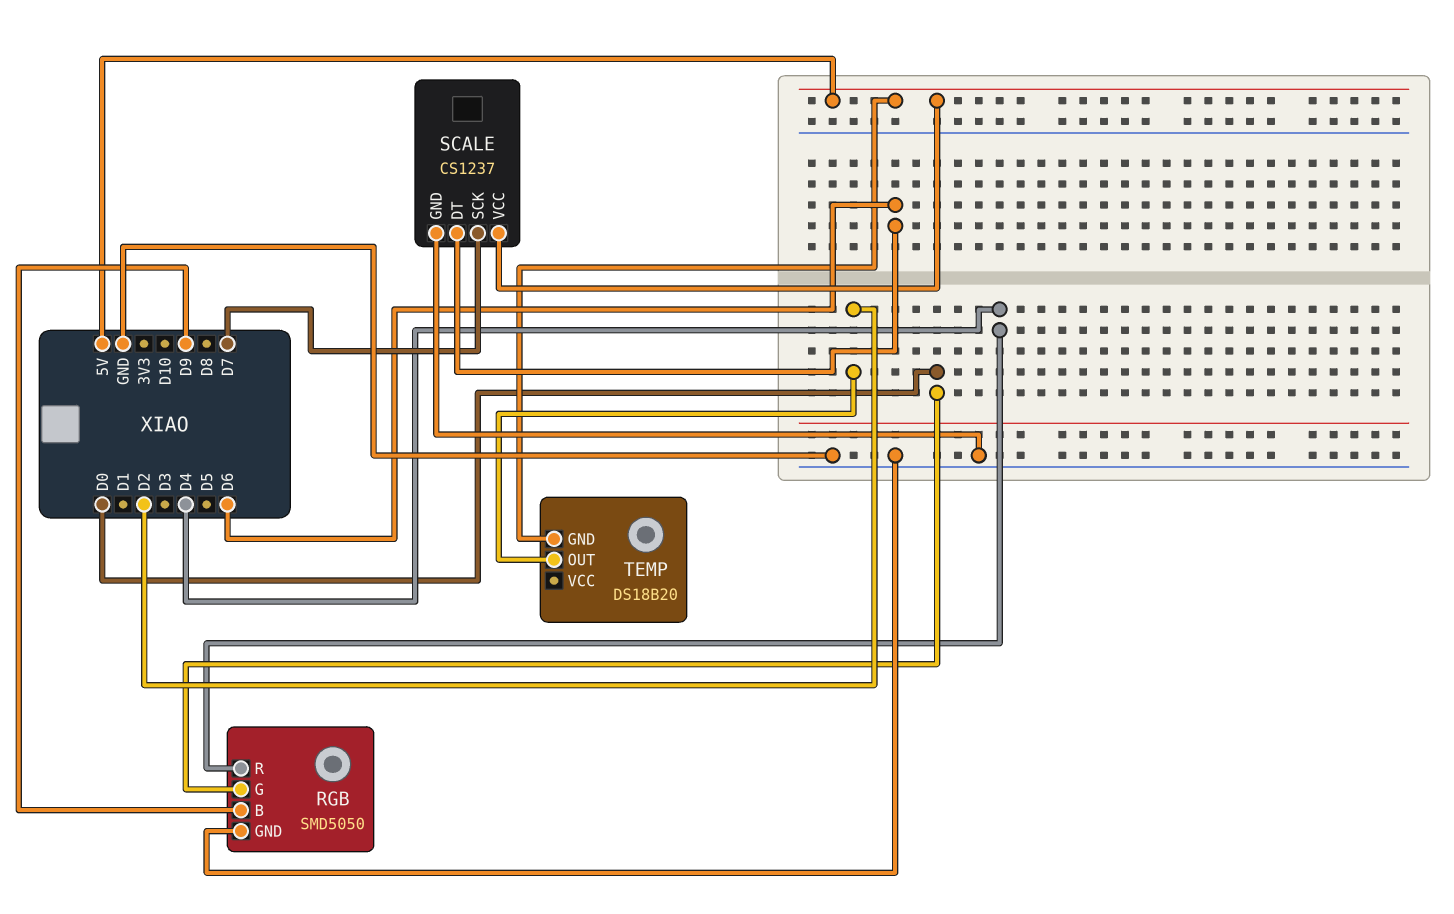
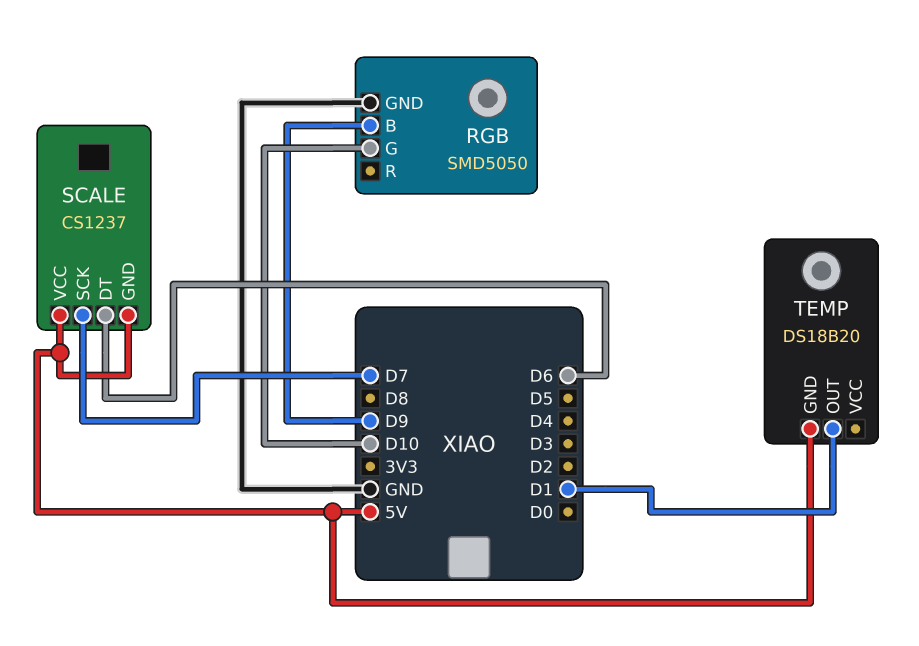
RGB pin G: D0 -> D10
RGB pin R: D4 -> none
SCALE pin GND: GND -> 5V
TEMP pin OUT: D2 -> D1

